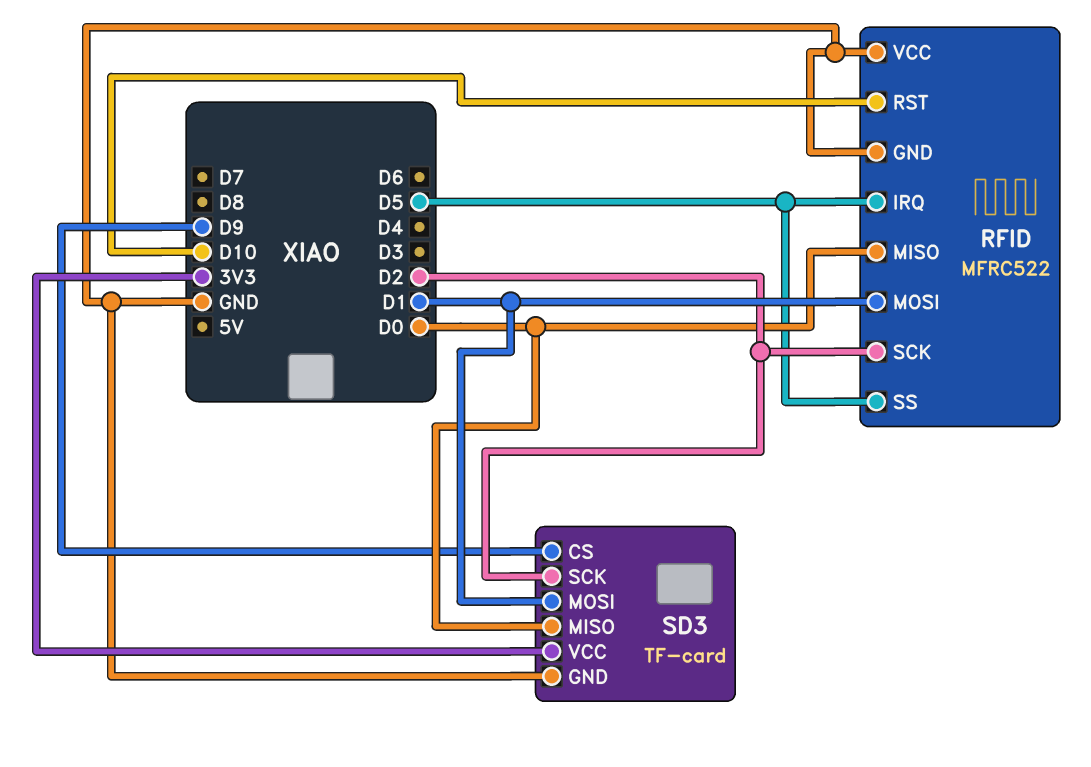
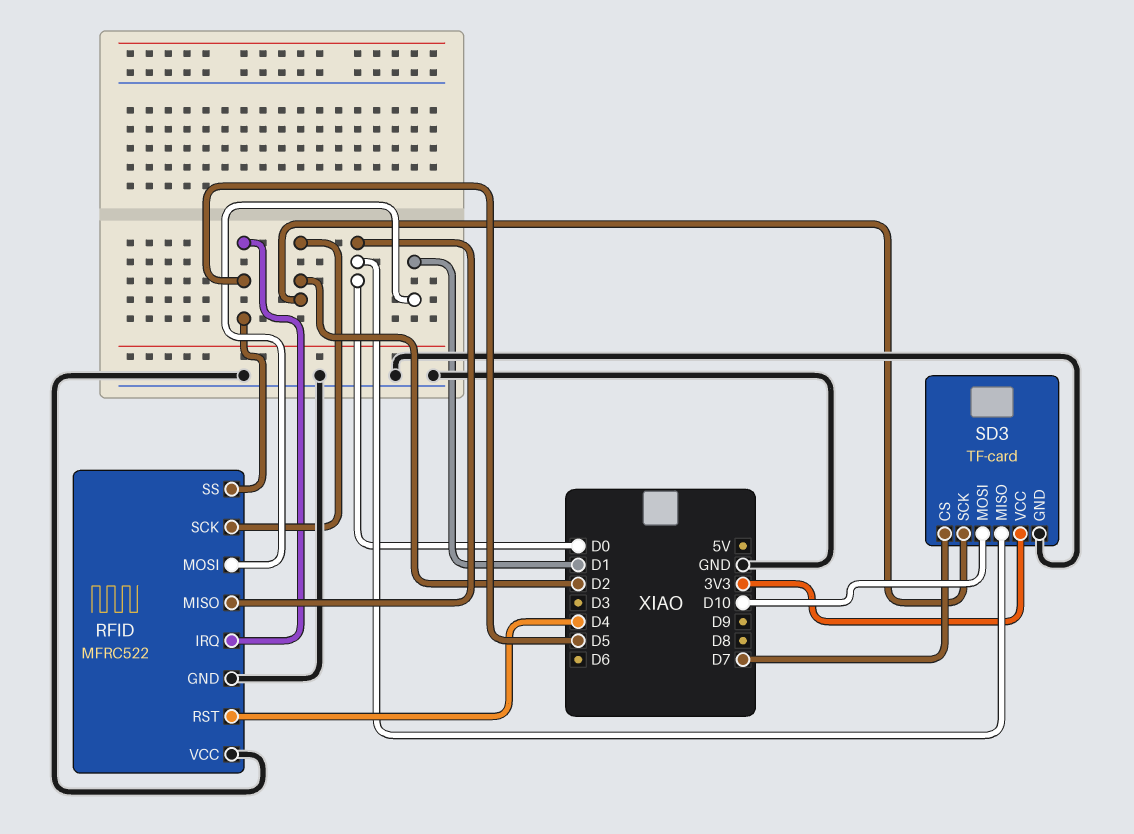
RFID pin RST: D10 -> D4
SD3 pin CS: D9 -> D7
SD3 pin MOSI: D1 -> D10

